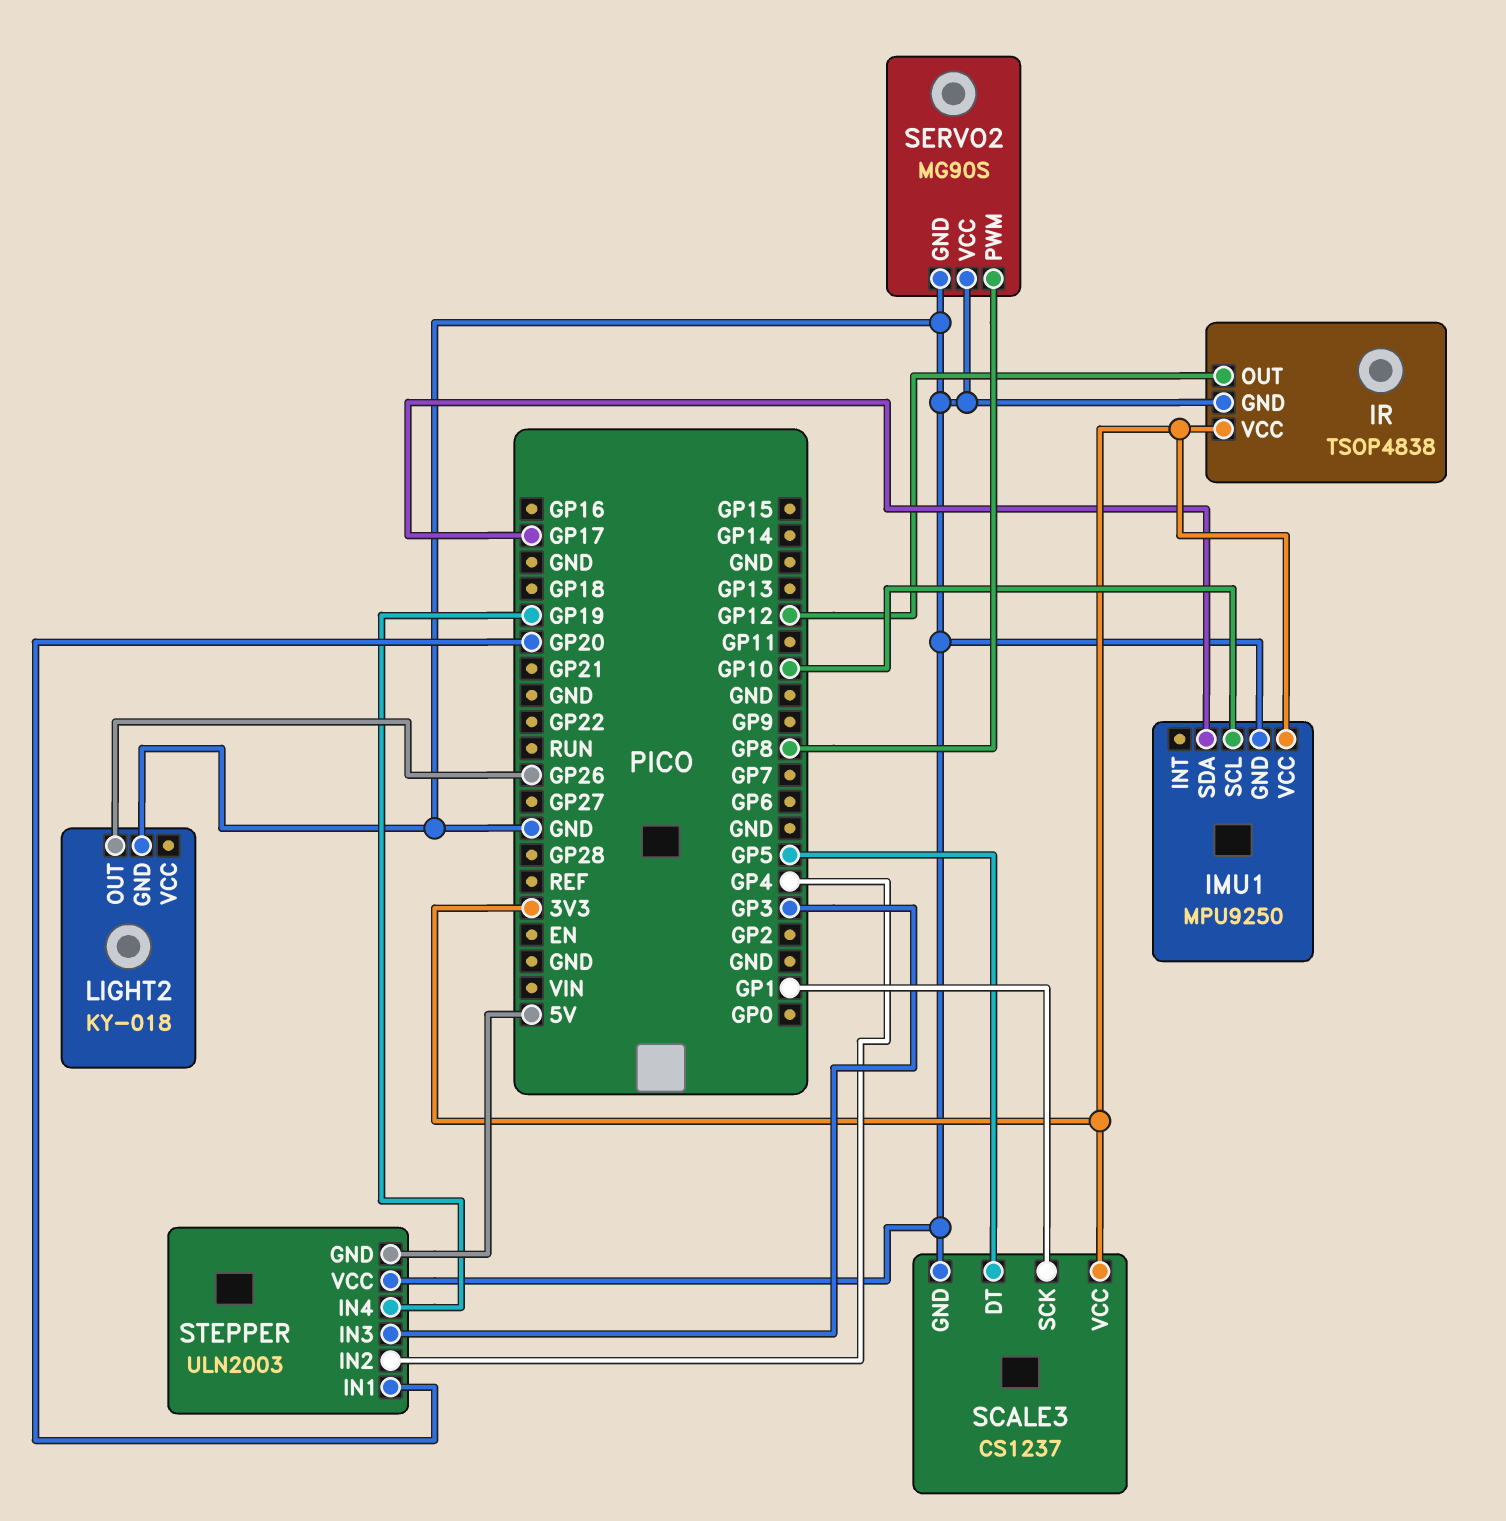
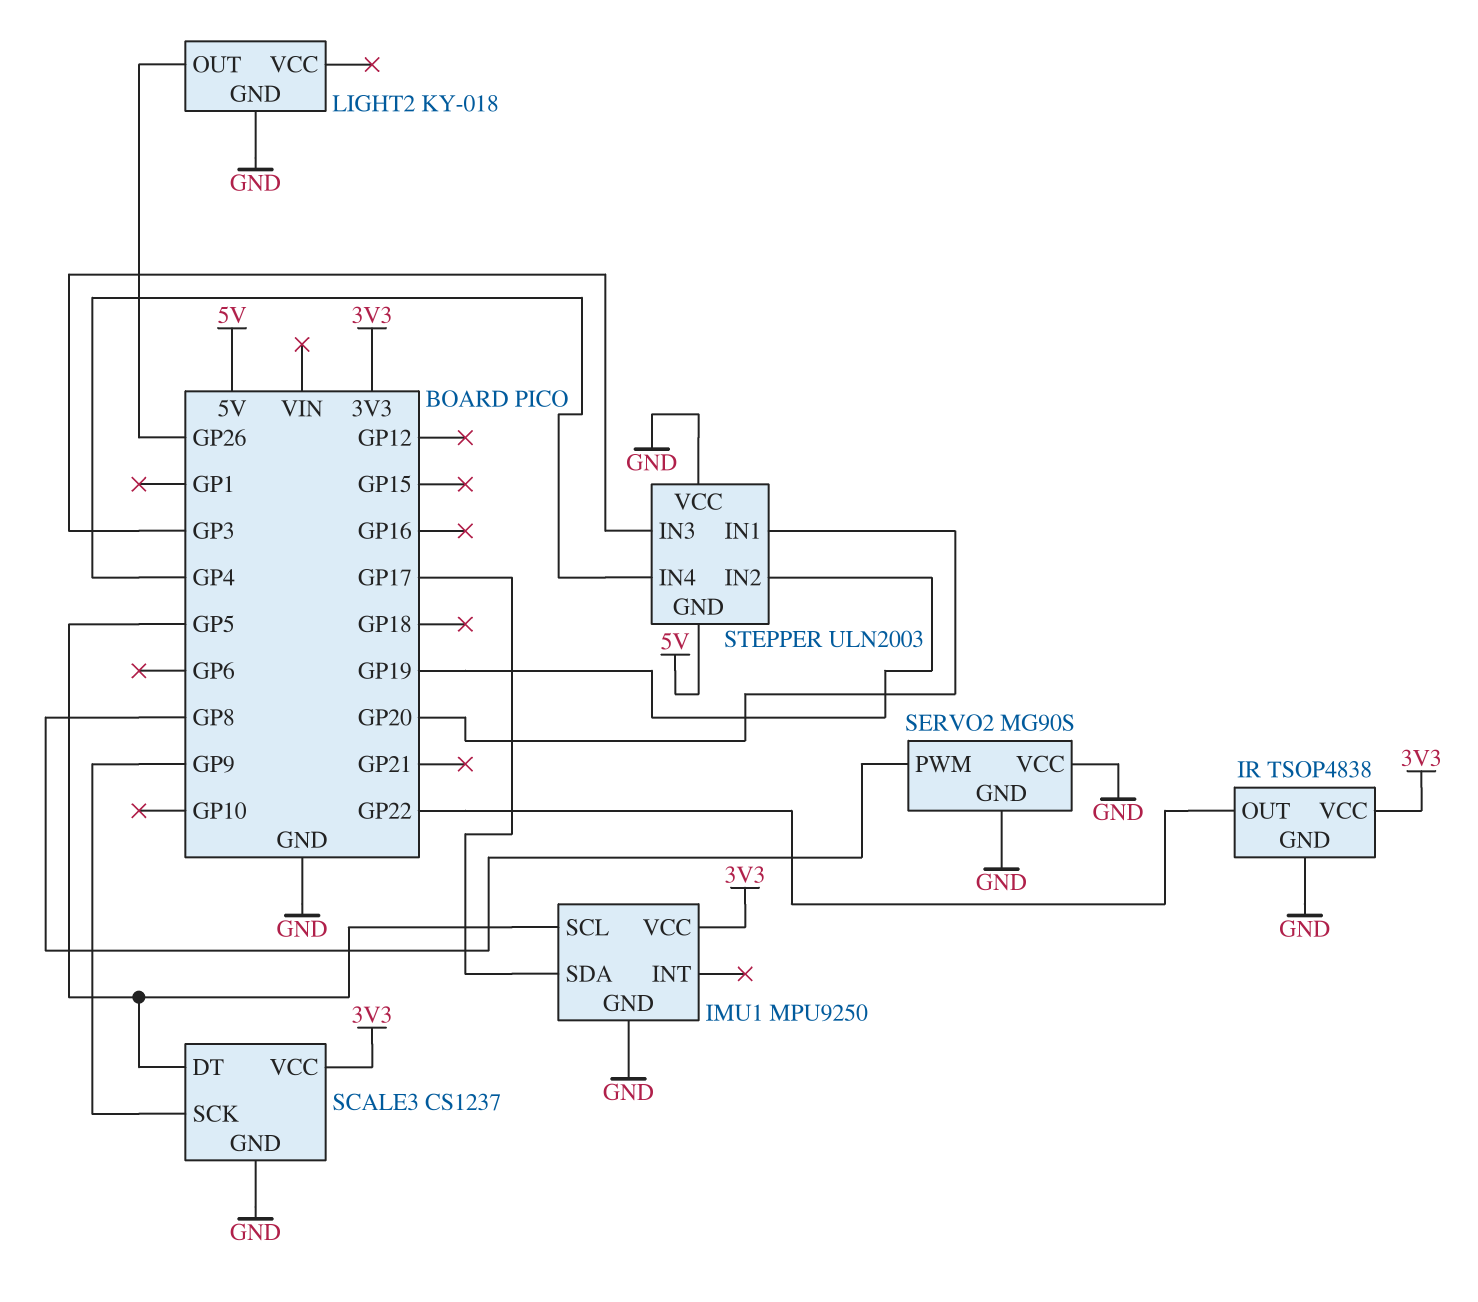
IMU1 pin SCL: GP10 -> GP5
IR pin OUT: GP12 -> GP22
SCALE3 pin SCK: GP1 -> GP9
STEPPER pin IN2: GP4 -> GP19
STEPPER pin IN4: GP19 -> GP4

